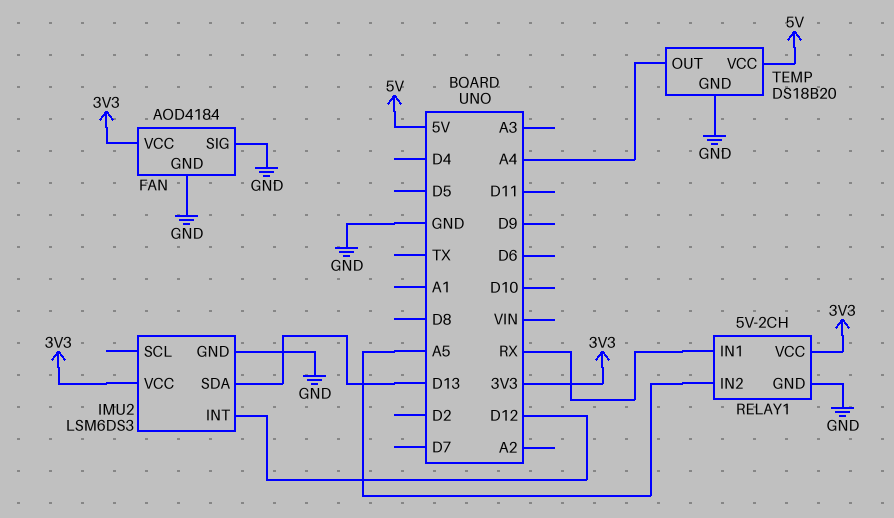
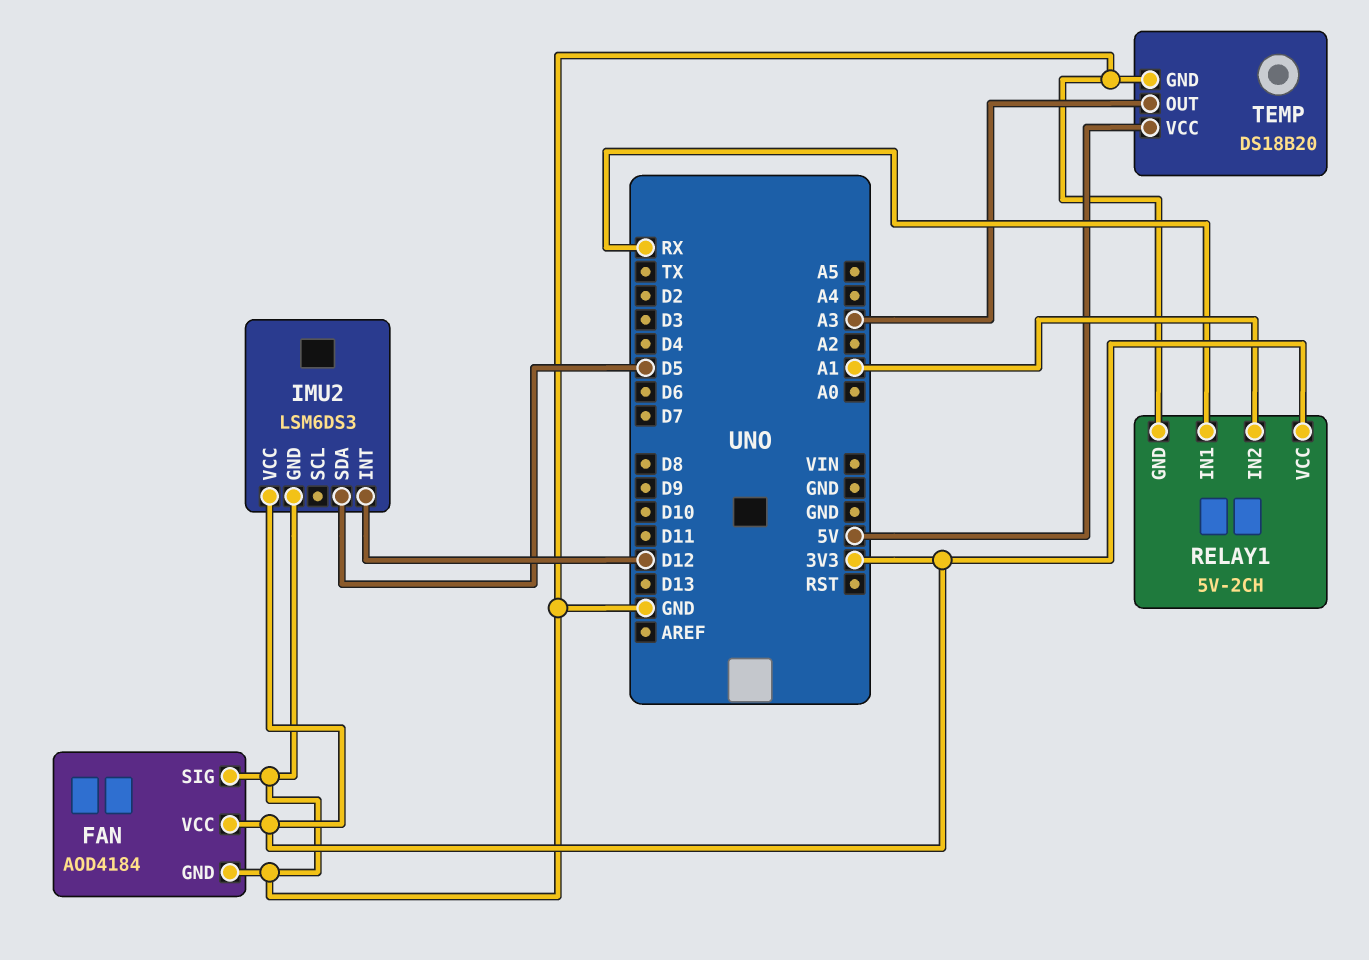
IMU2 pin SDA: D13 -> D5
RELAY1 pin IN2: A5 -> A1
TEMP pin OUT: A4 -> A3

